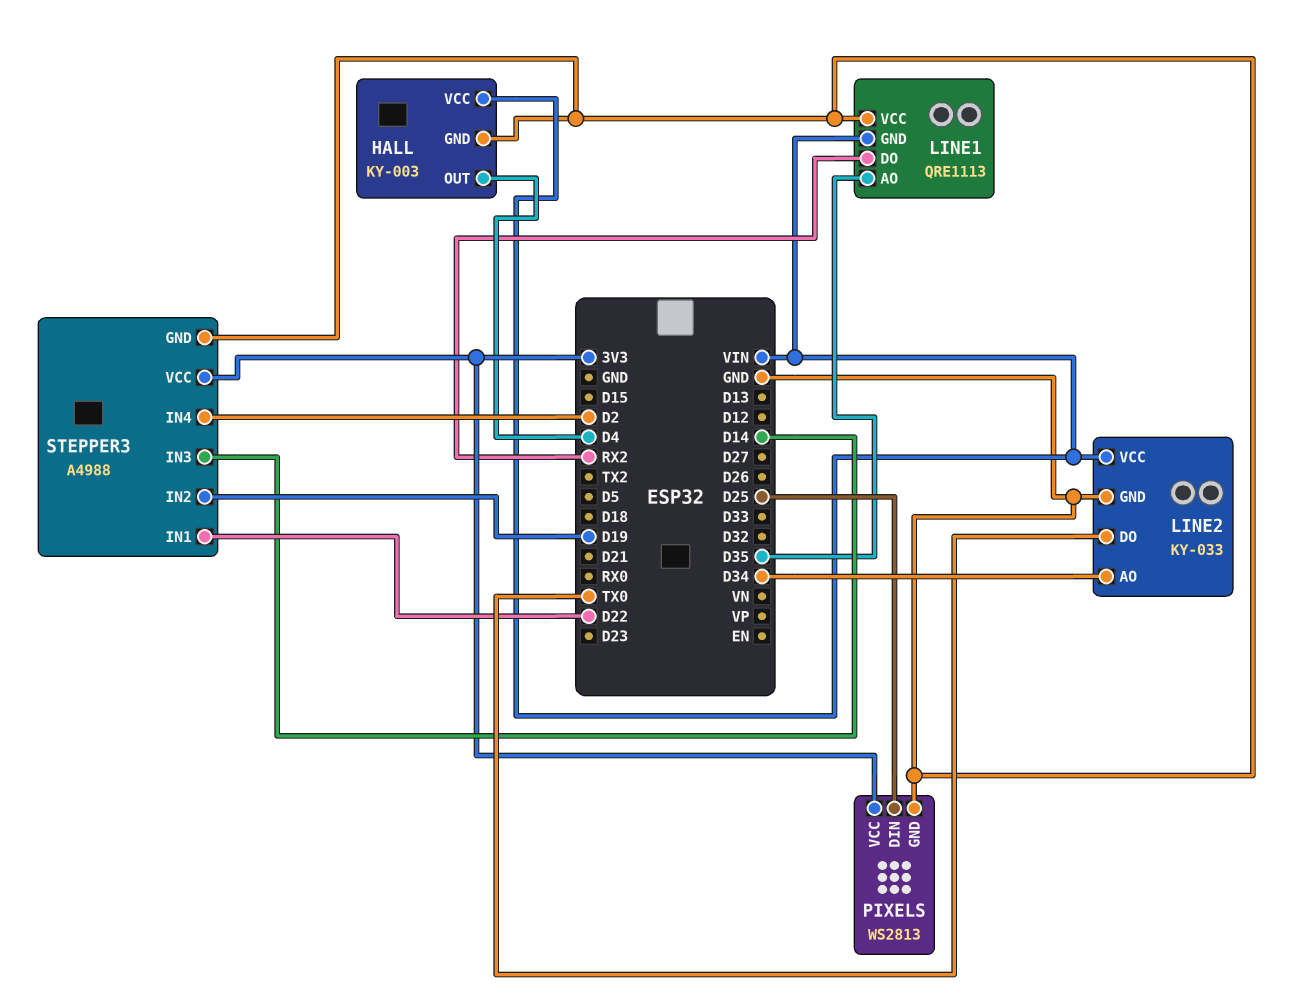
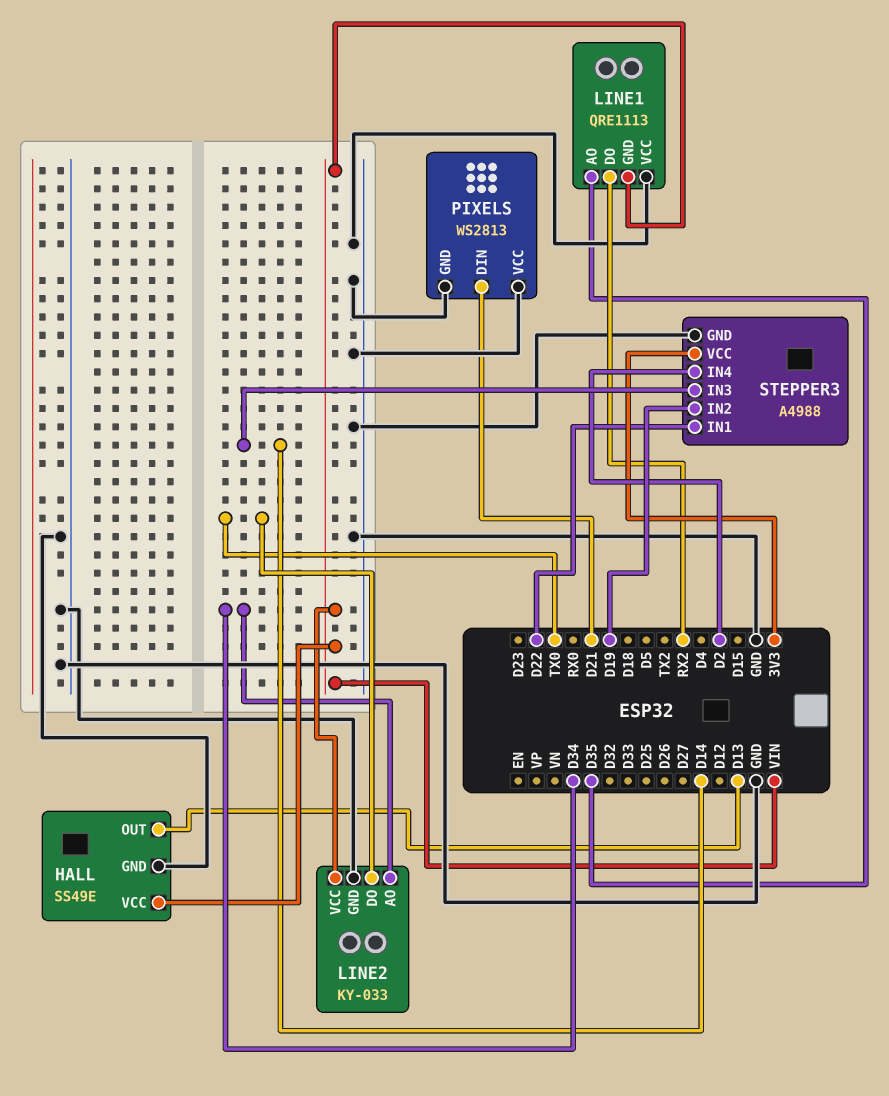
HALL: KY-003 -> SS49E
HALL pin OUT: D4 -> D13
PIXELS pin DIN: D25 -> D21
PIXELS pin VCC: 3V3 -> GND

